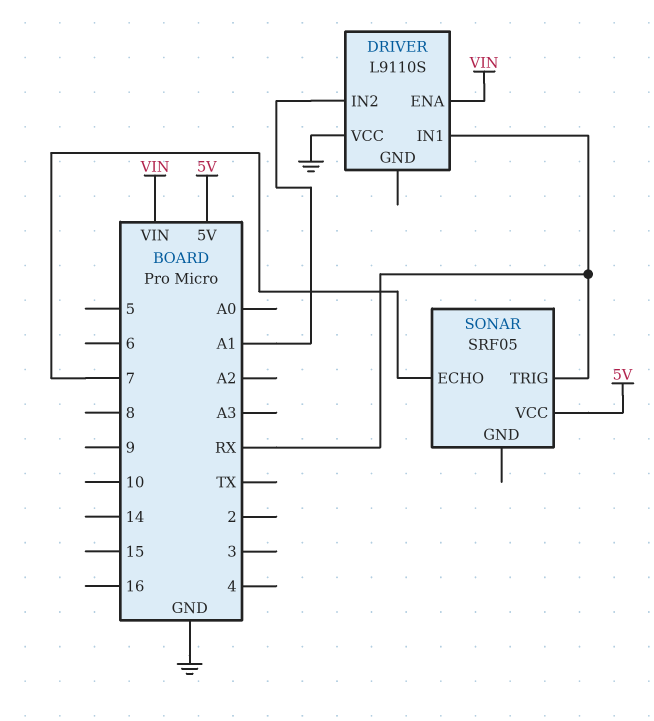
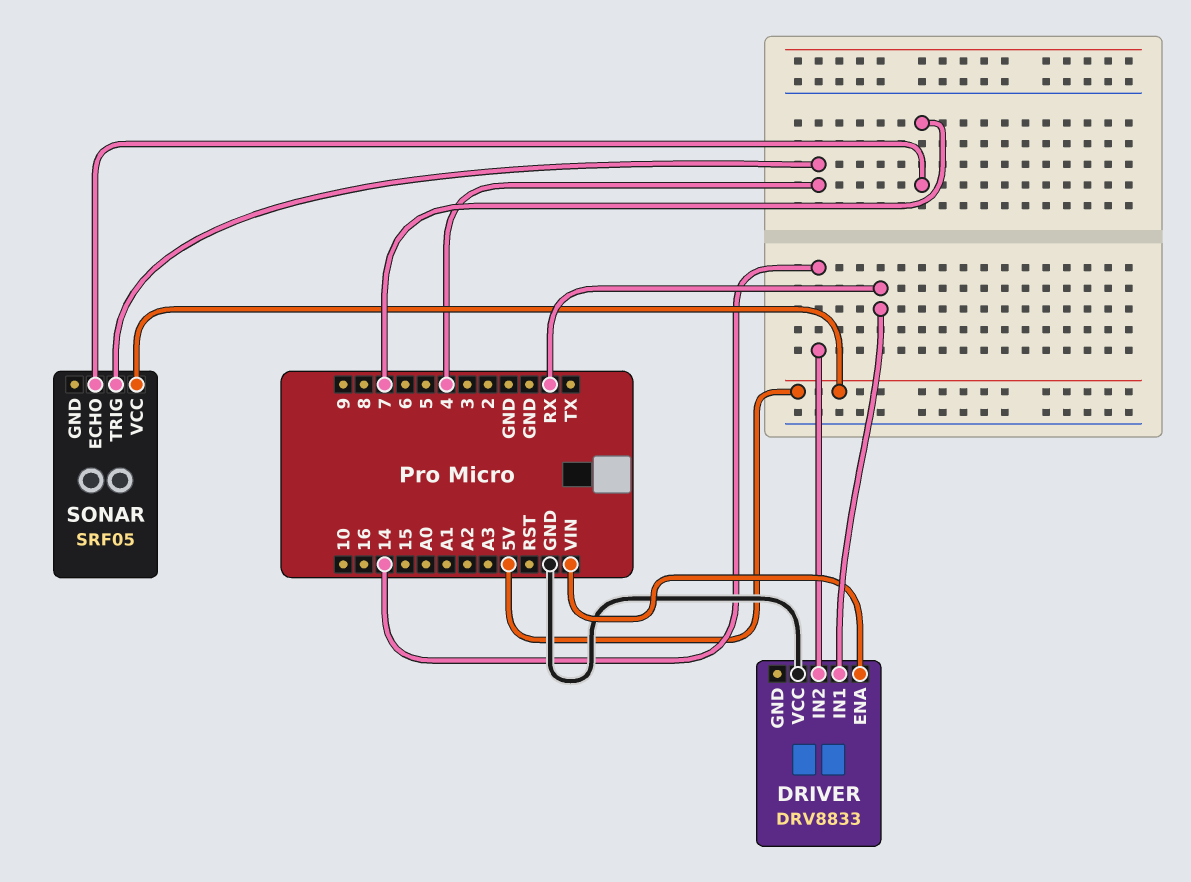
DRIVER: L9110S -> DRV8833
DRIVER pin IN2: A1 -> 14
SONAR pin TRIG: RX -> 4

